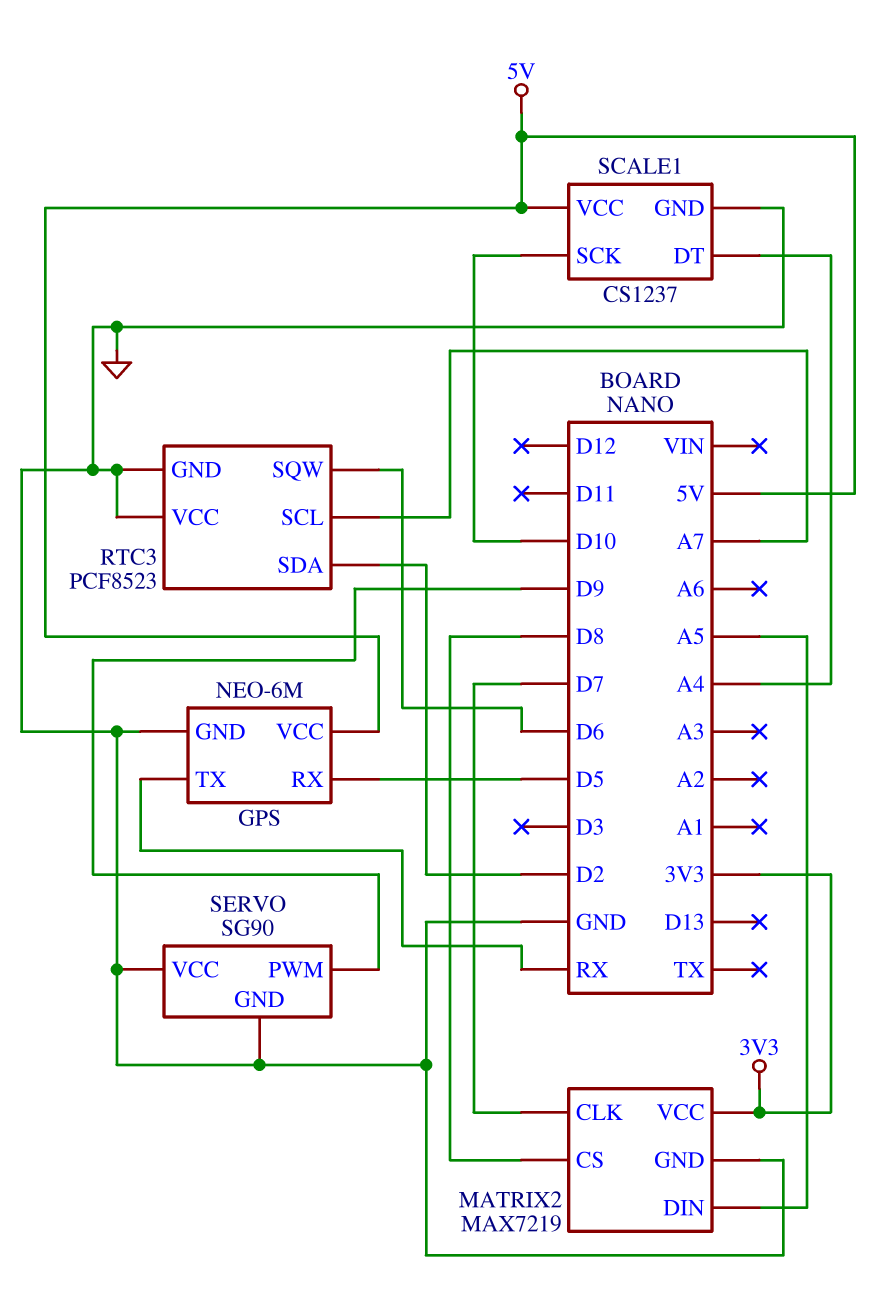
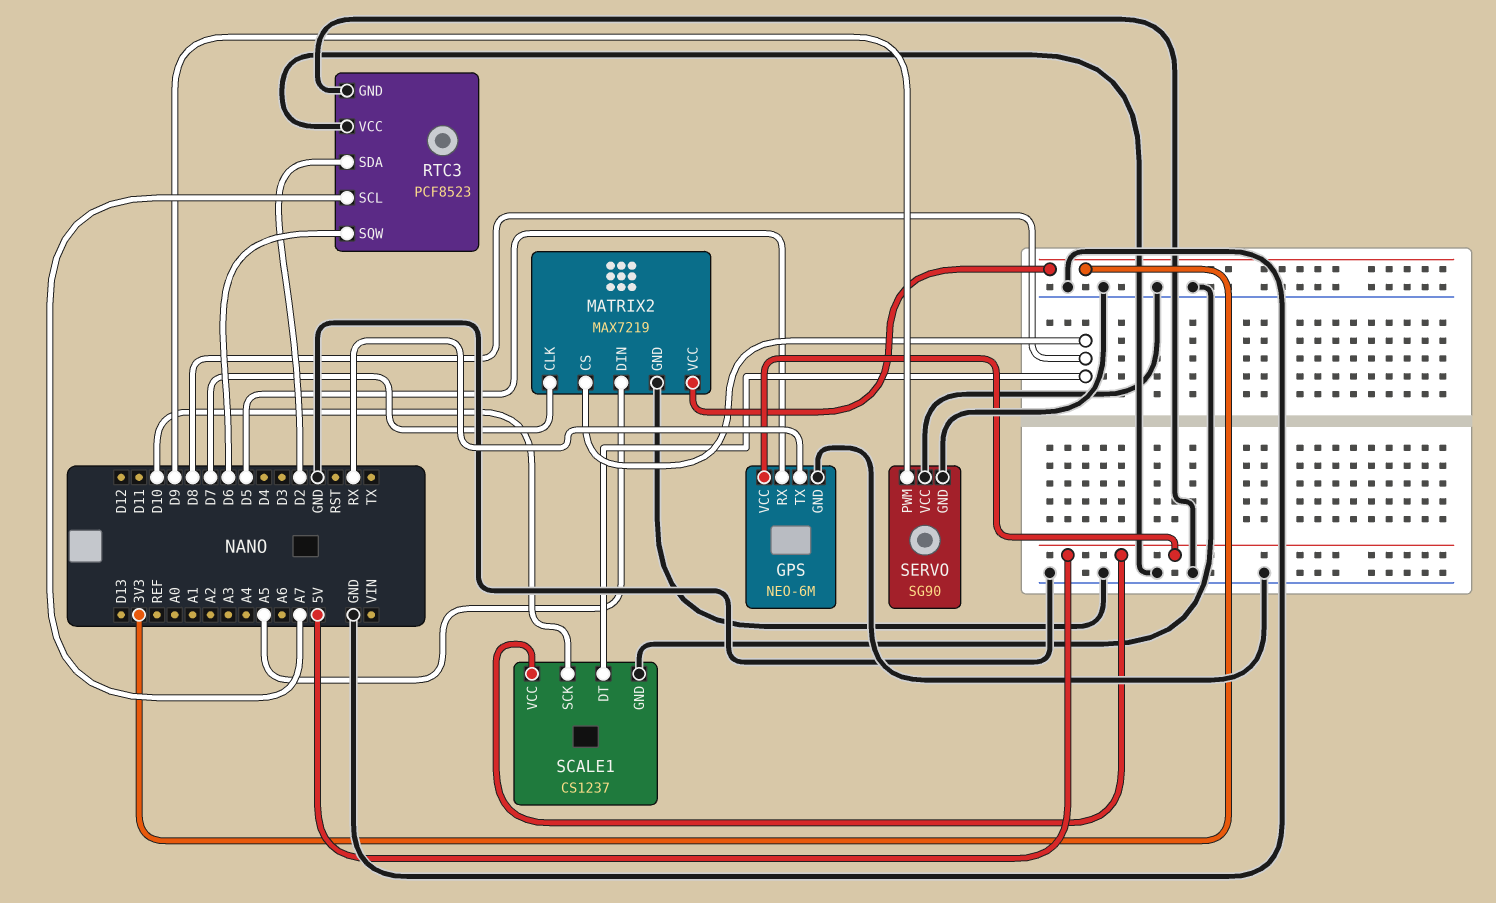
SCALE1 pin DT: A4 -> D8

